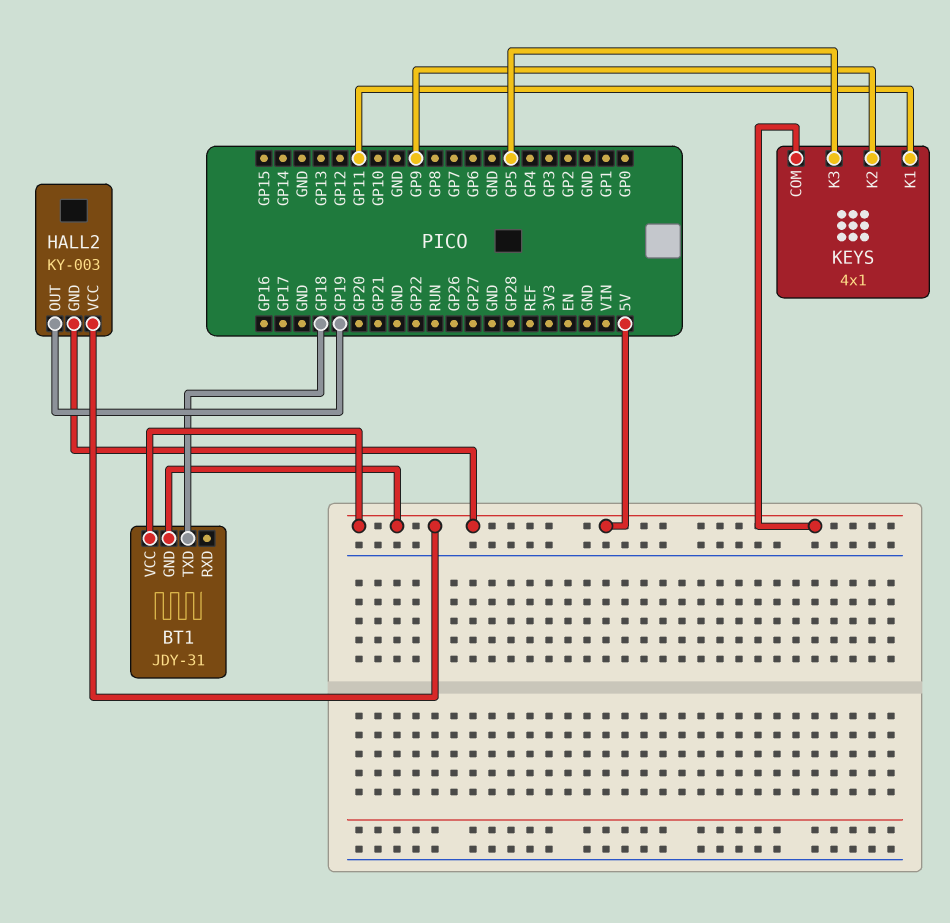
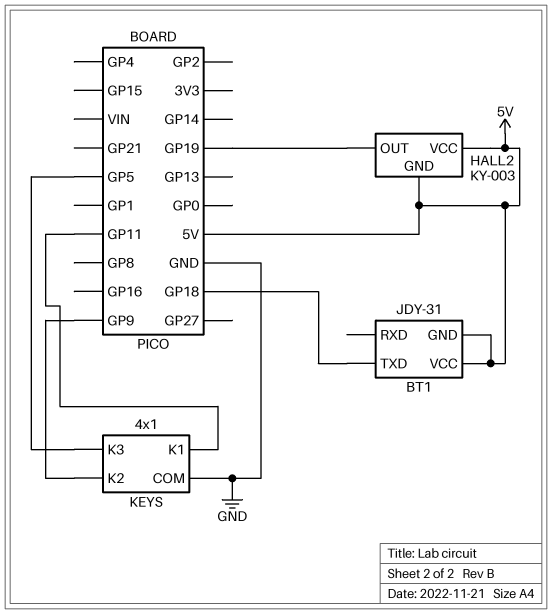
KEYS pin COM: 5V -> GND

